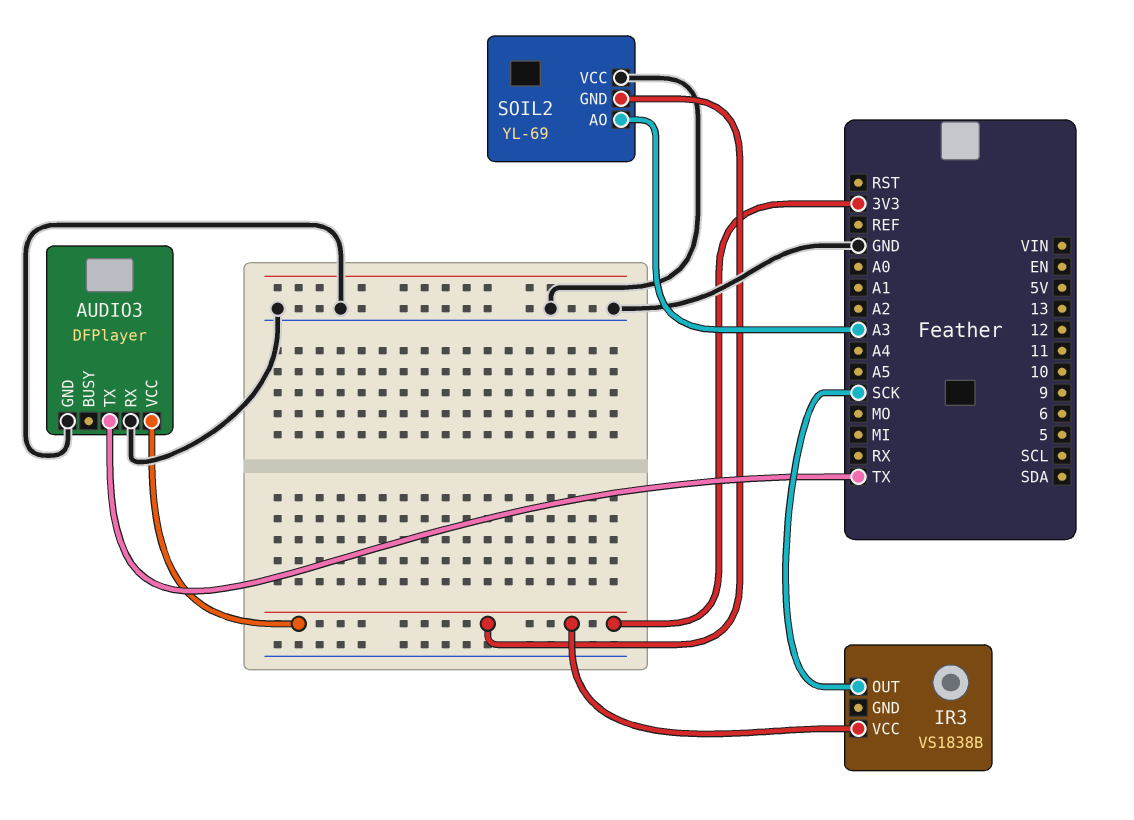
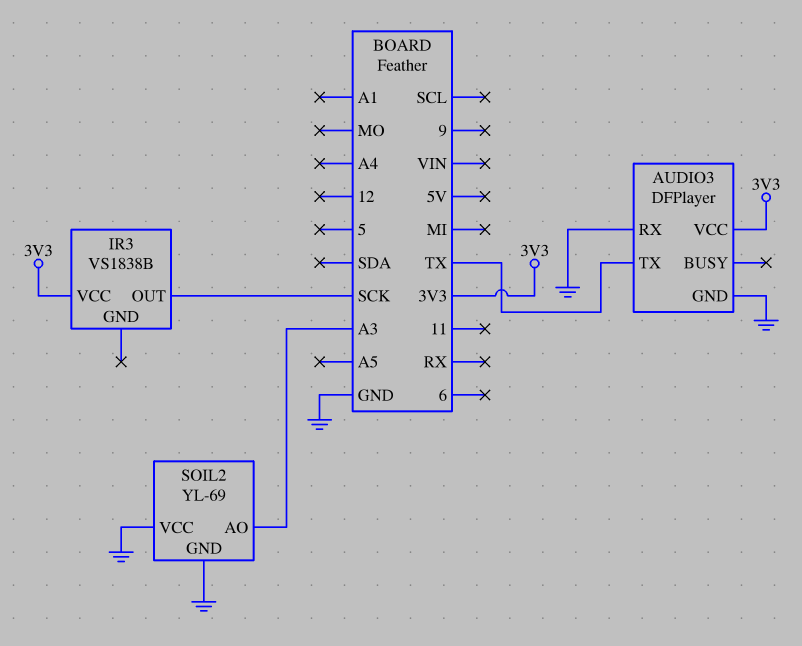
SOIL2 pin GND: 3V3 -> GND

